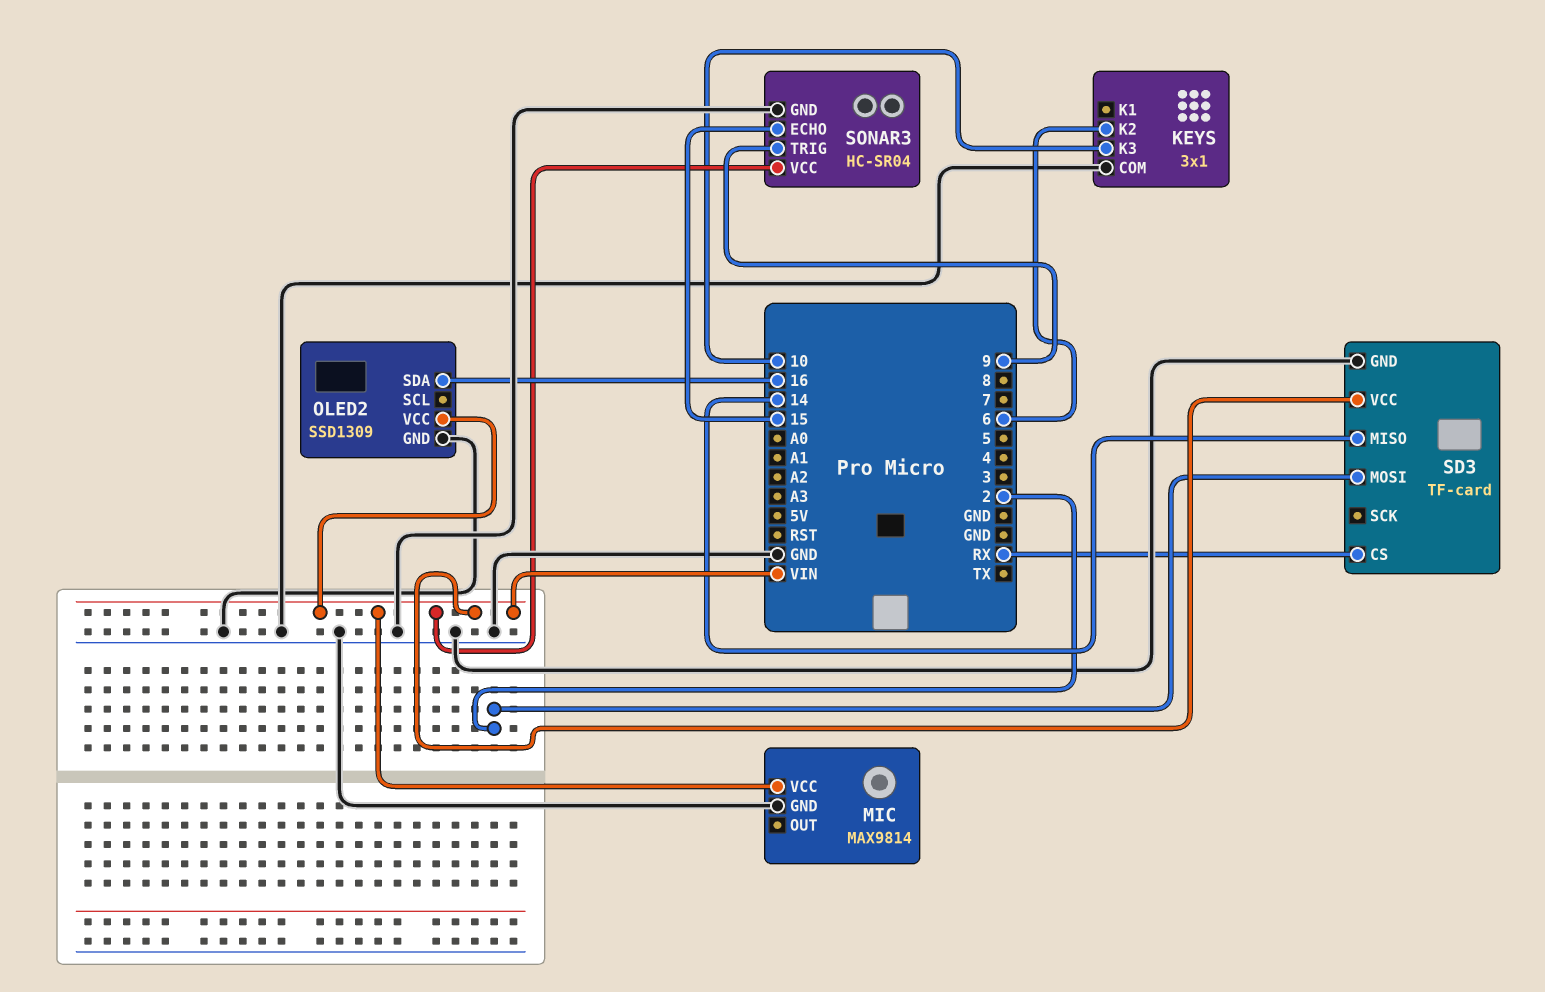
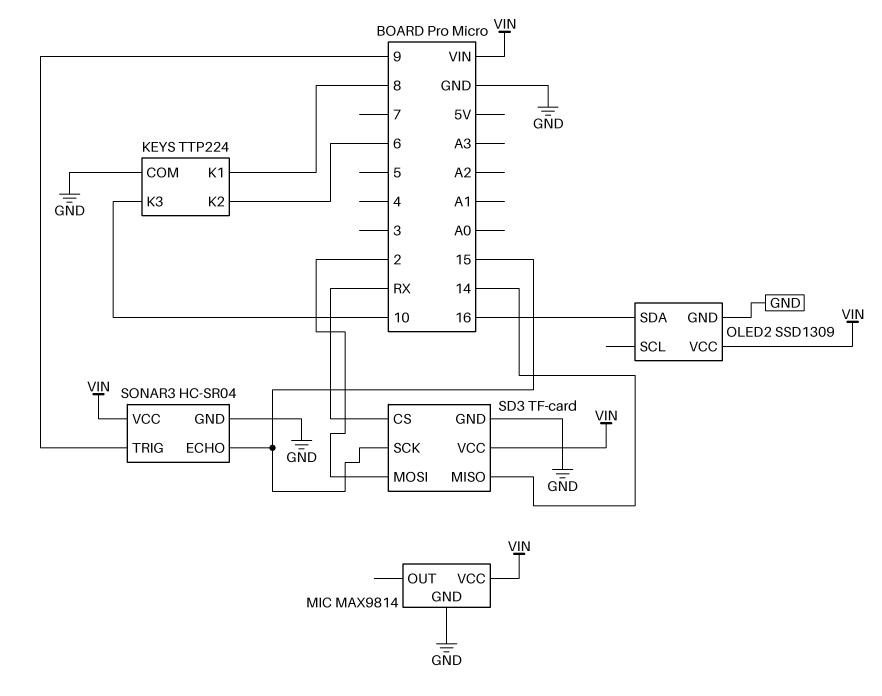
KEYS: 3x1 -> TTP224
KEYS pin K1: none -> 8
SD3 pin SCK: none -> 15

